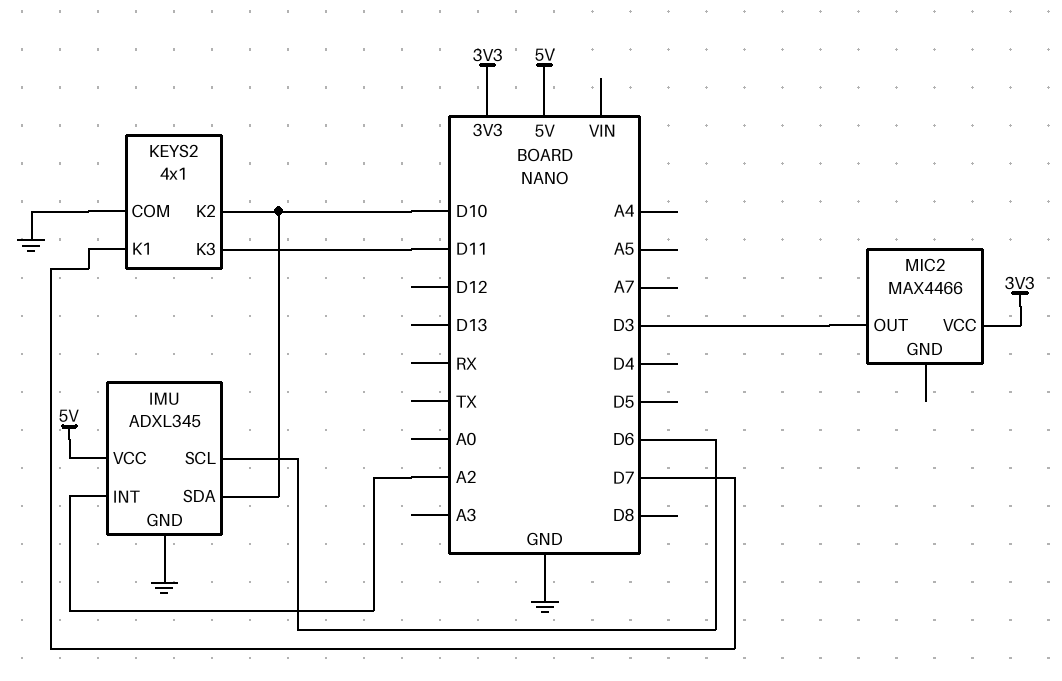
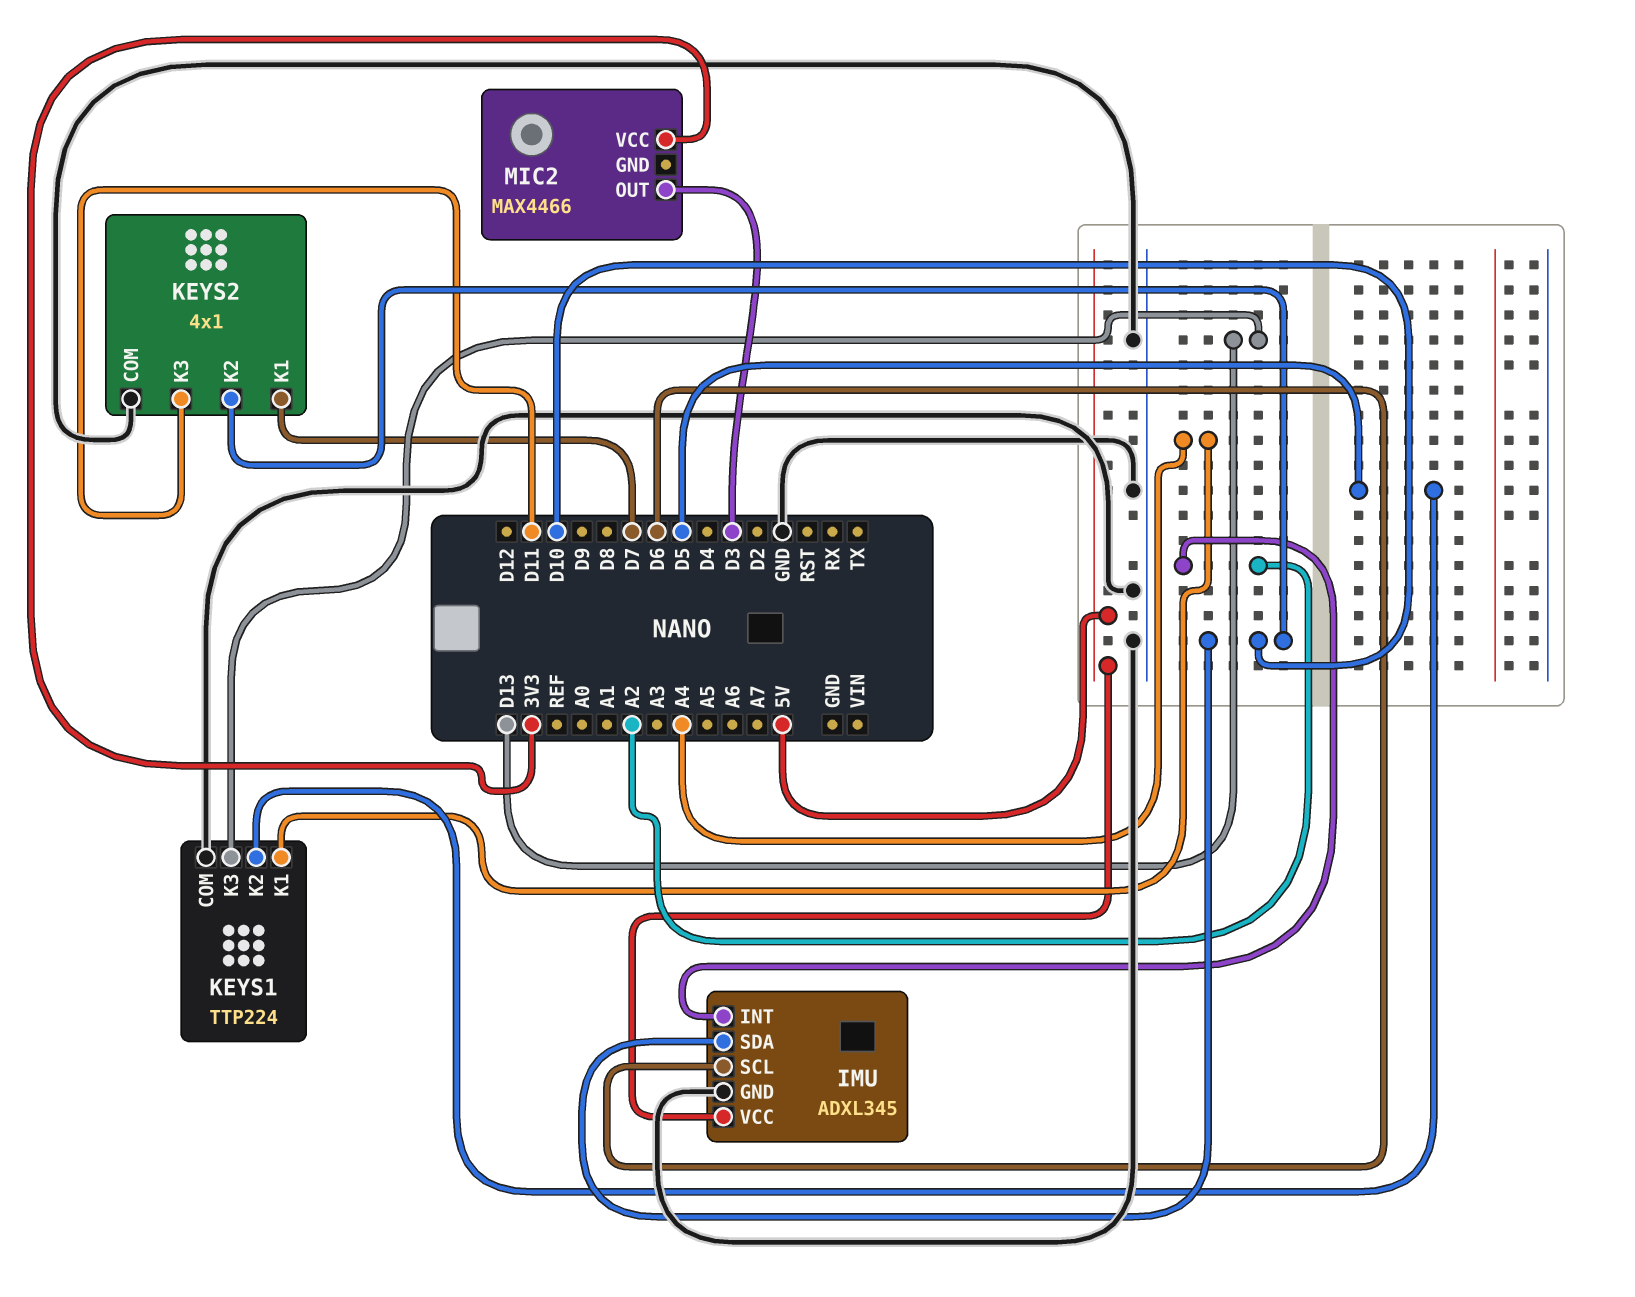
KEYS1: none -> TTP224
KEYS1 pin COM: none -> GND
KEYS1 pin K1: none -> A4
KEYS1 pin K2: none -> D5
KEYS1 pin K3: none -> D13

